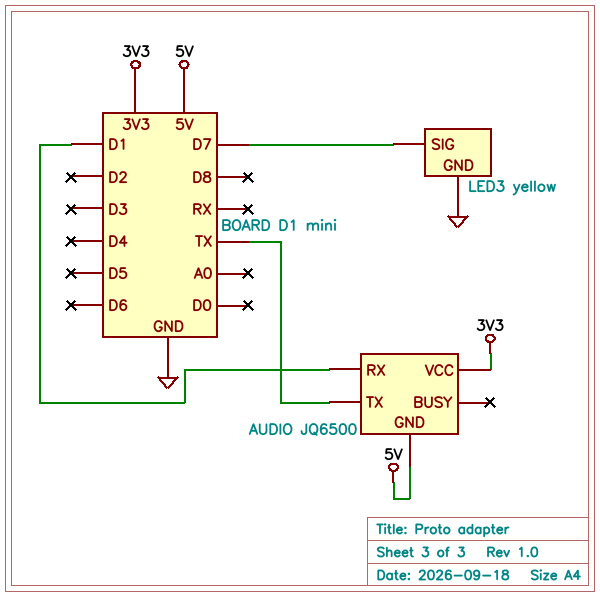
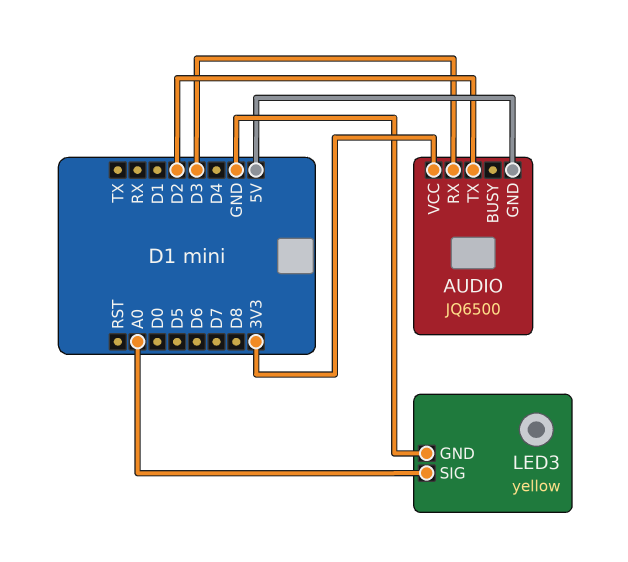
AUDIO pin RX: D1 -> D3
AUDIO pin TX: TX -> D2
LED3 pin SIG: D7 -> A0

